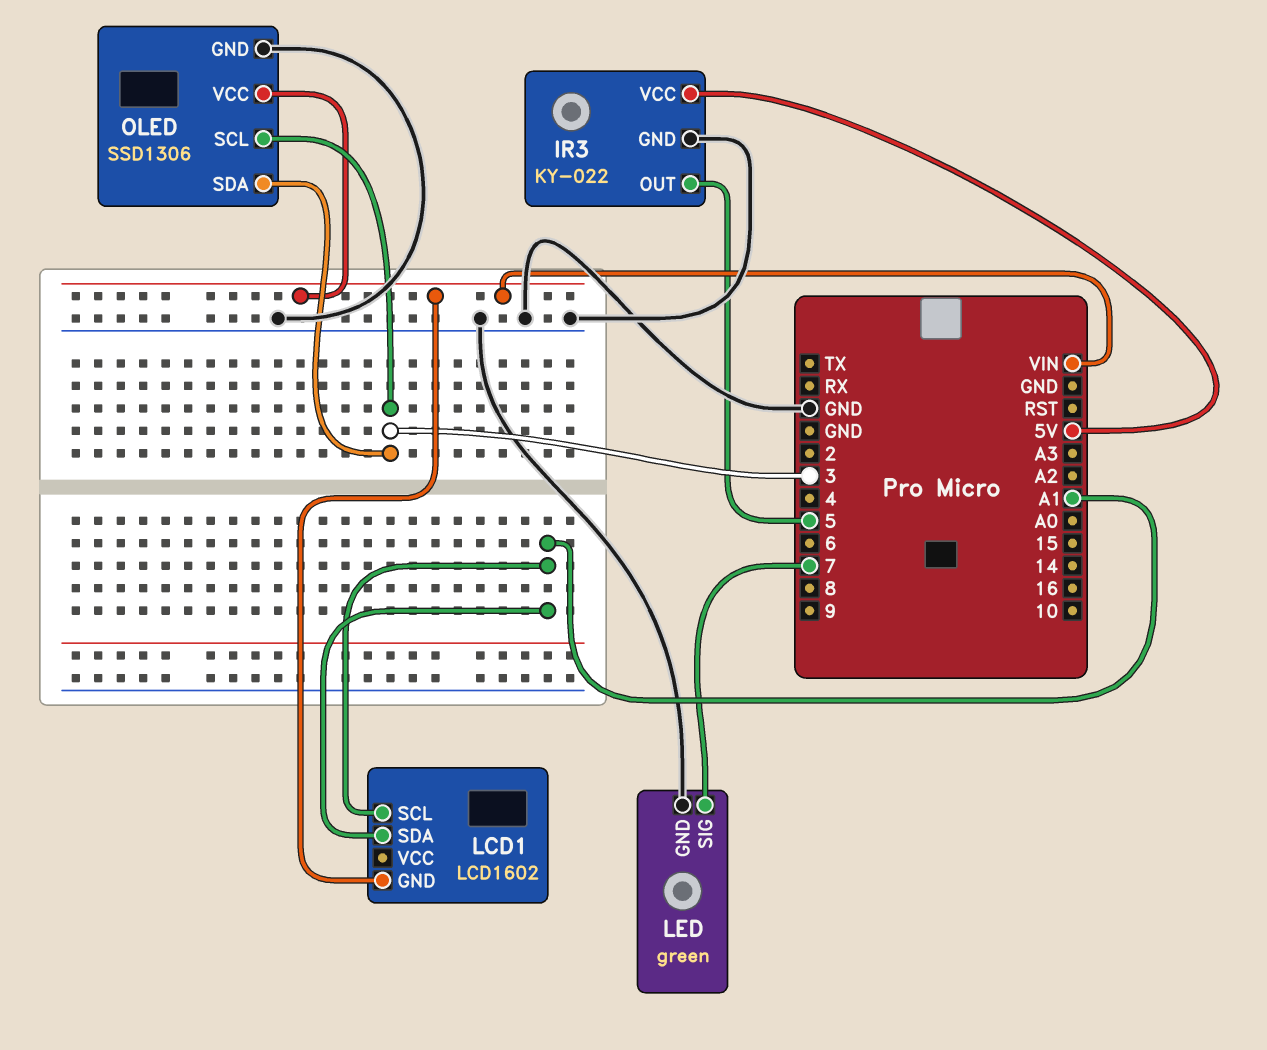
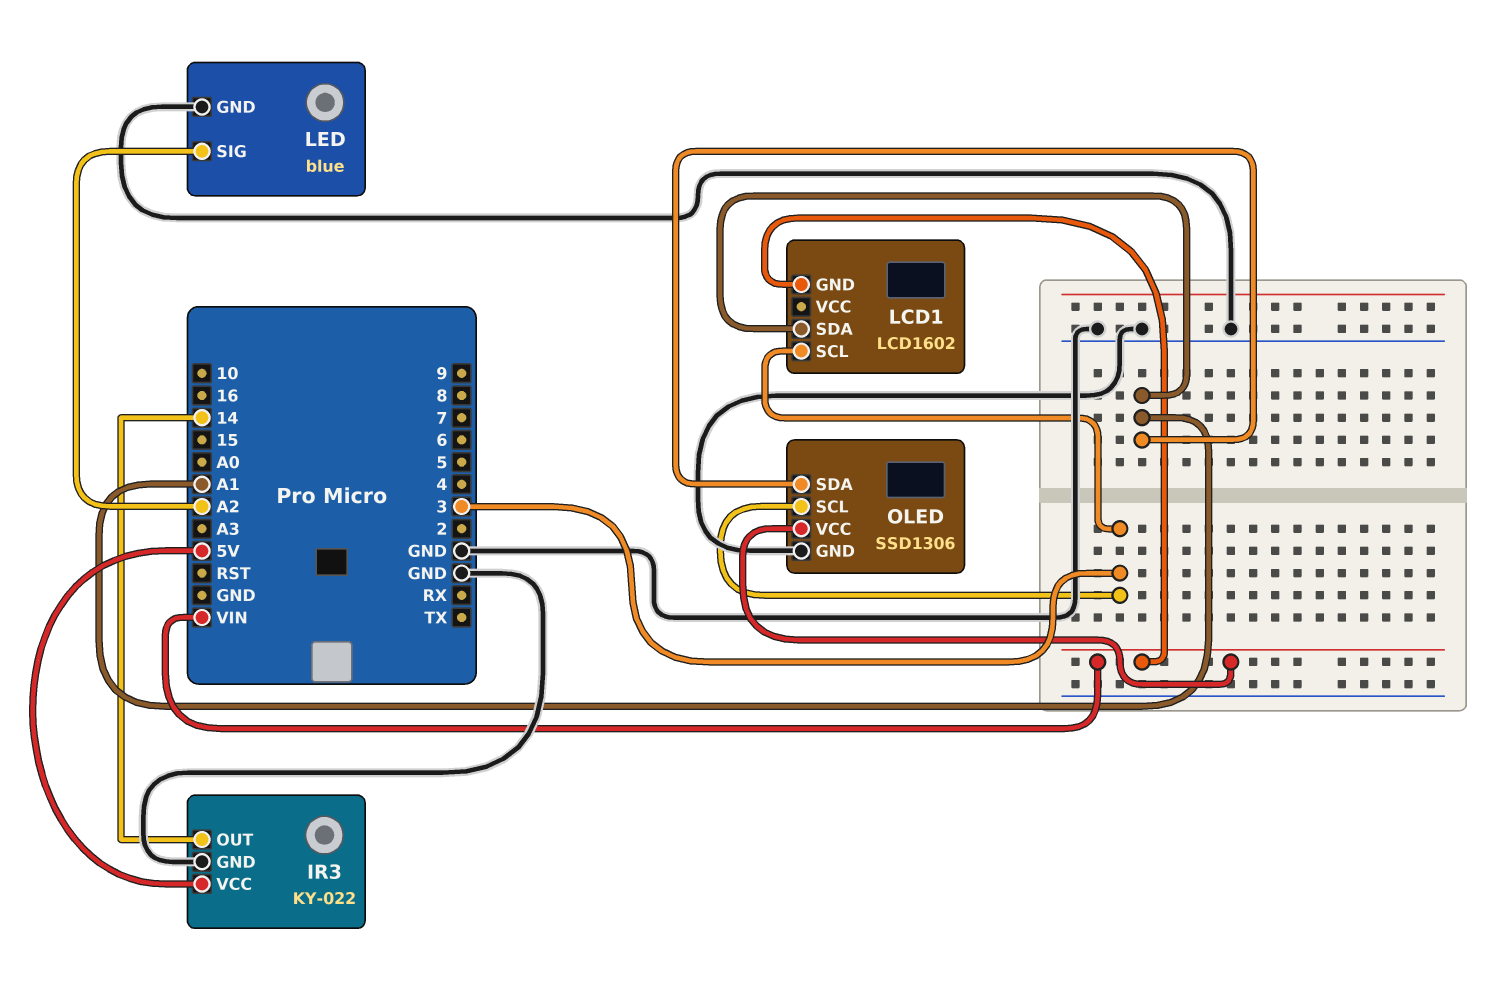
IR3 pin OUT: 5 -> 14
LCD1 pin SCL: A1 -> 3
LED: green -> blue
LED pin SIG: 7 -> A2
OLED pin SDA: 3 -> A1

